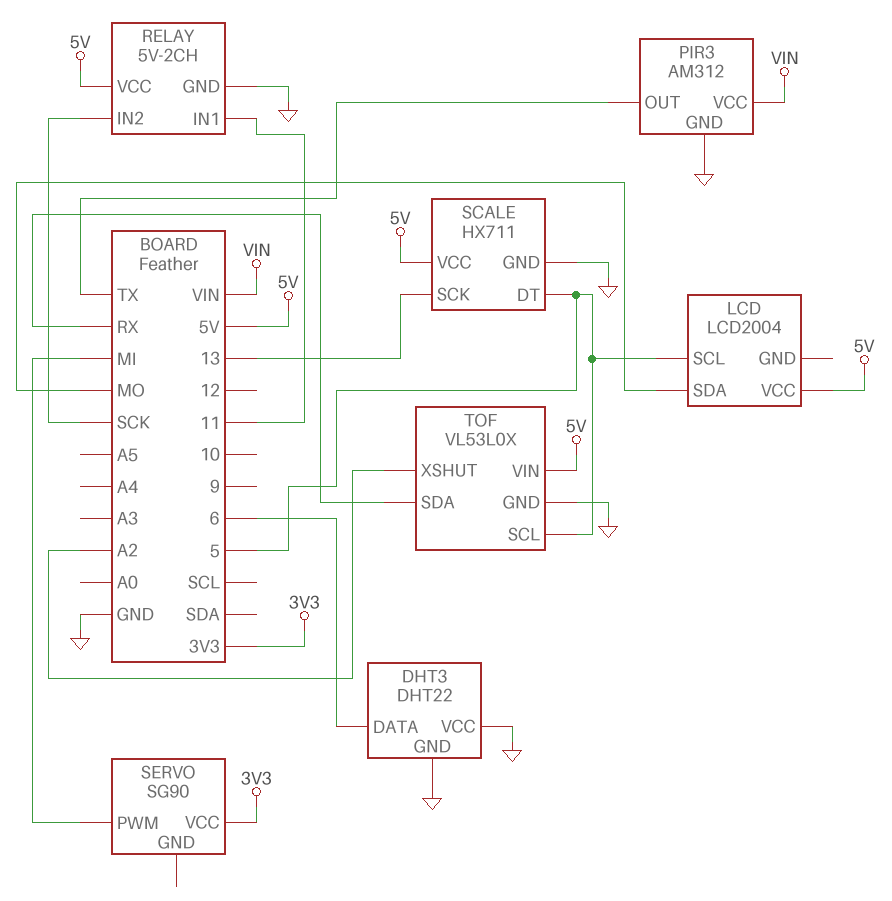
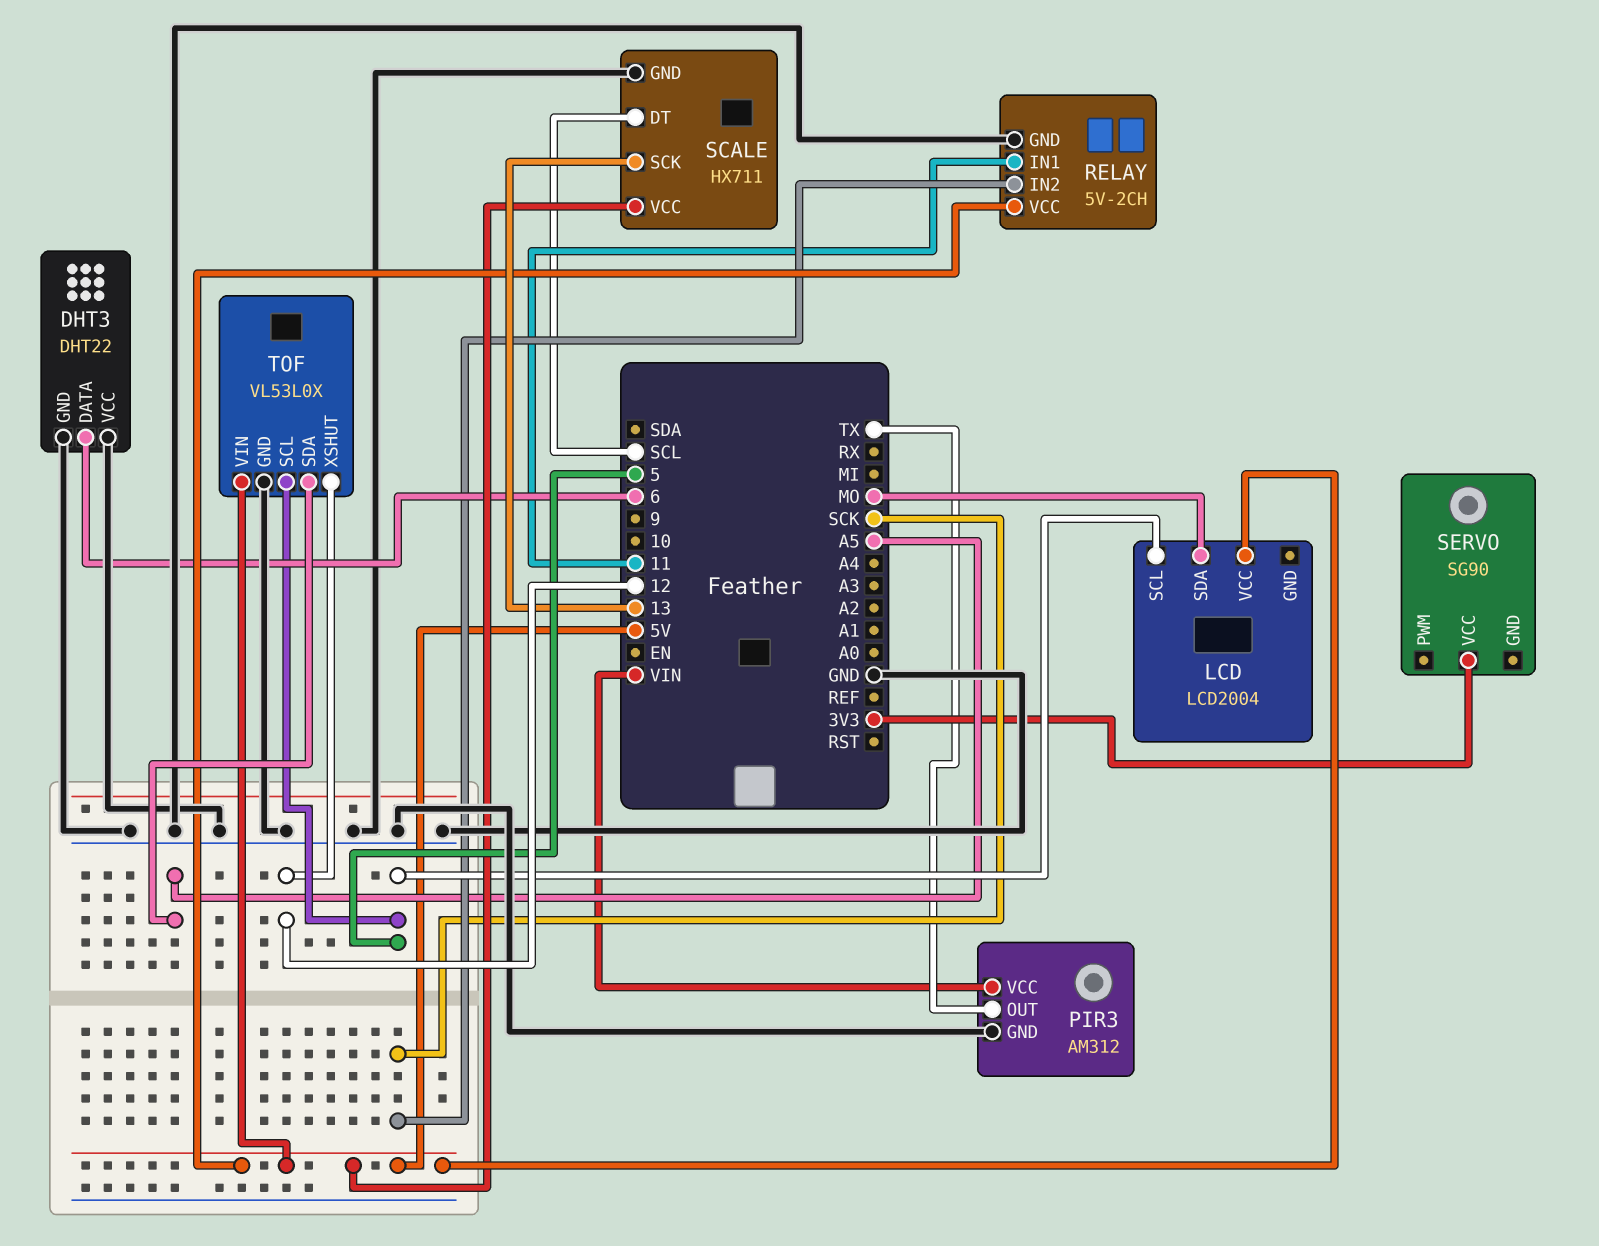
SCALE pin DT: 5 -> SCL
SERVO pin PWM: MI -> none
TOF pin SDA: RX -> A5
TOF pin XSHUT: A2 -> 12

